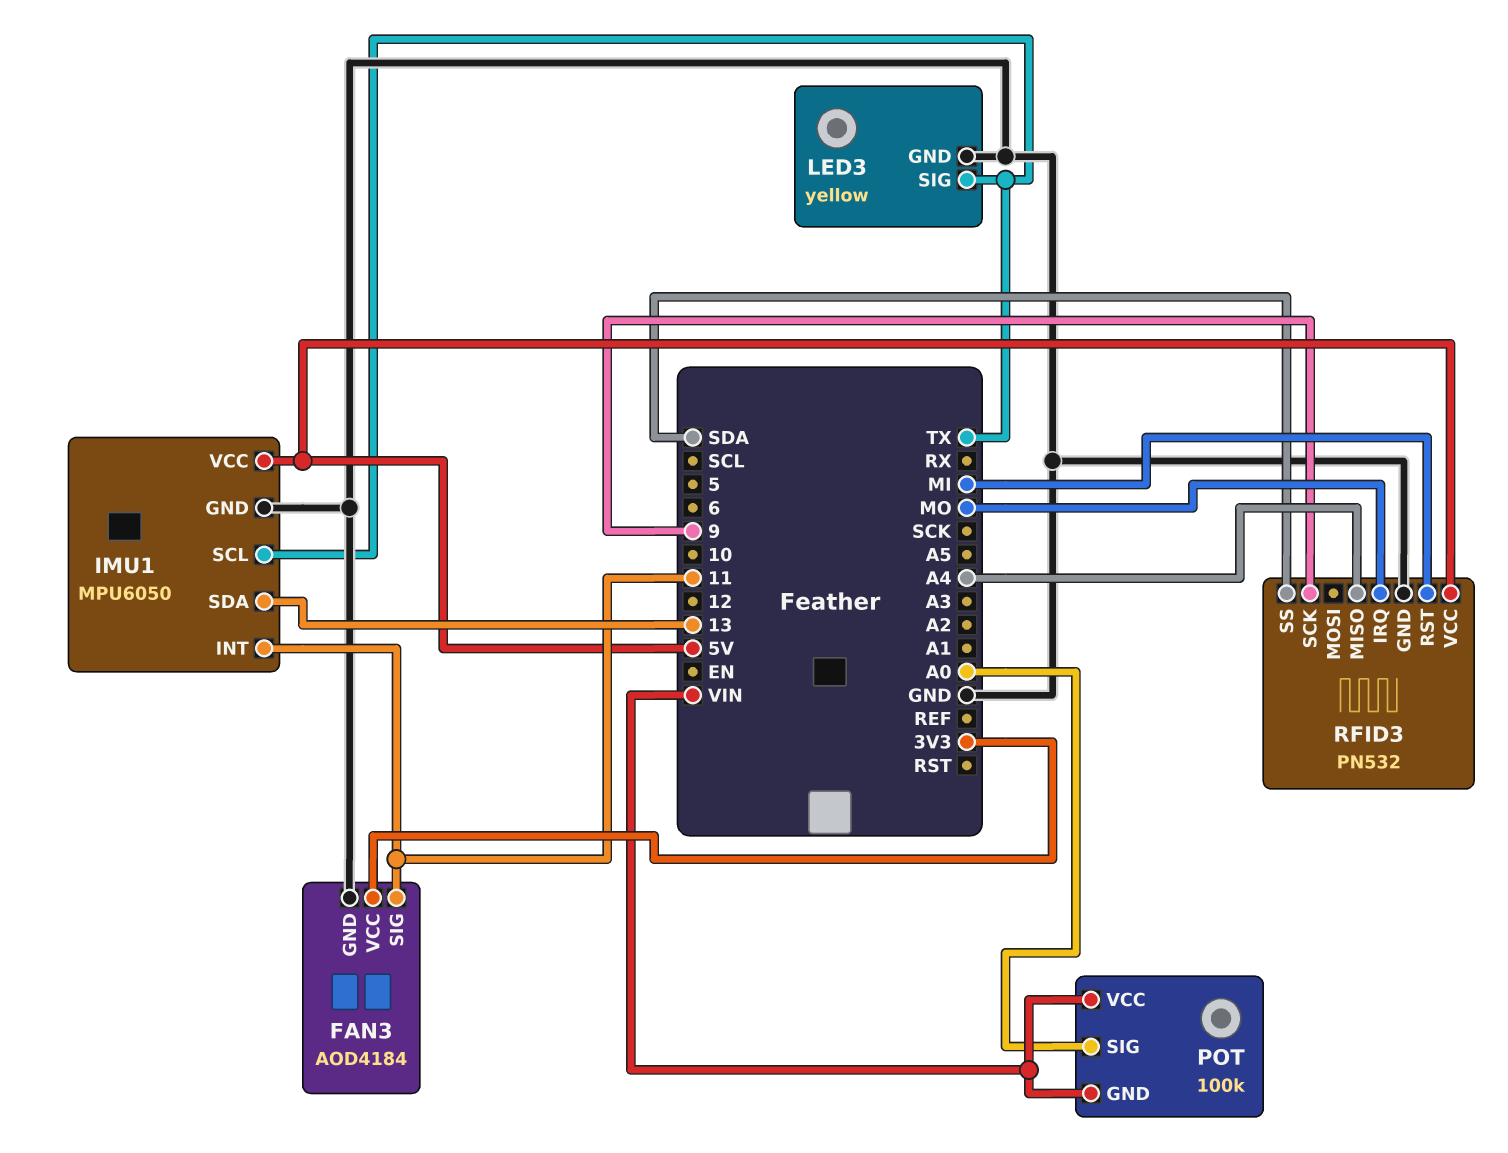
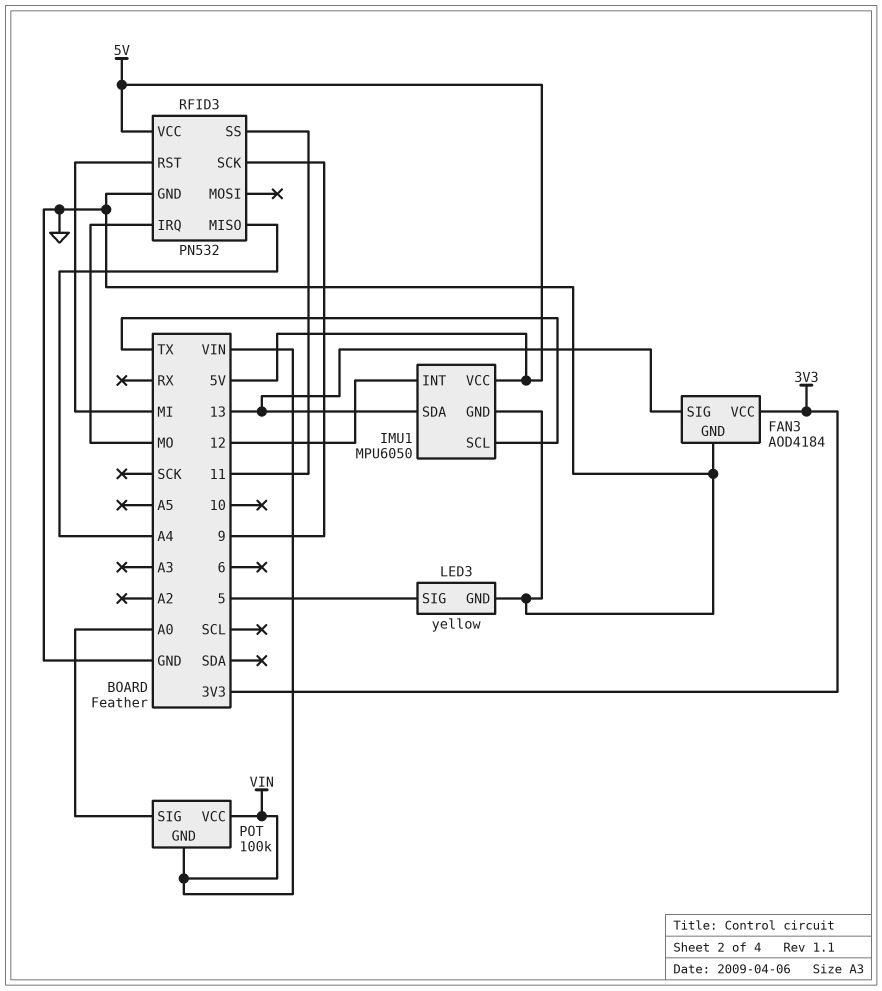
FAN3 pin SIG: 11 -> 13
IMU1 pin INT: 11 -> 12
LED3 pin SIG: TX -> 5
RFID3 pin SS: SDA -> 11

